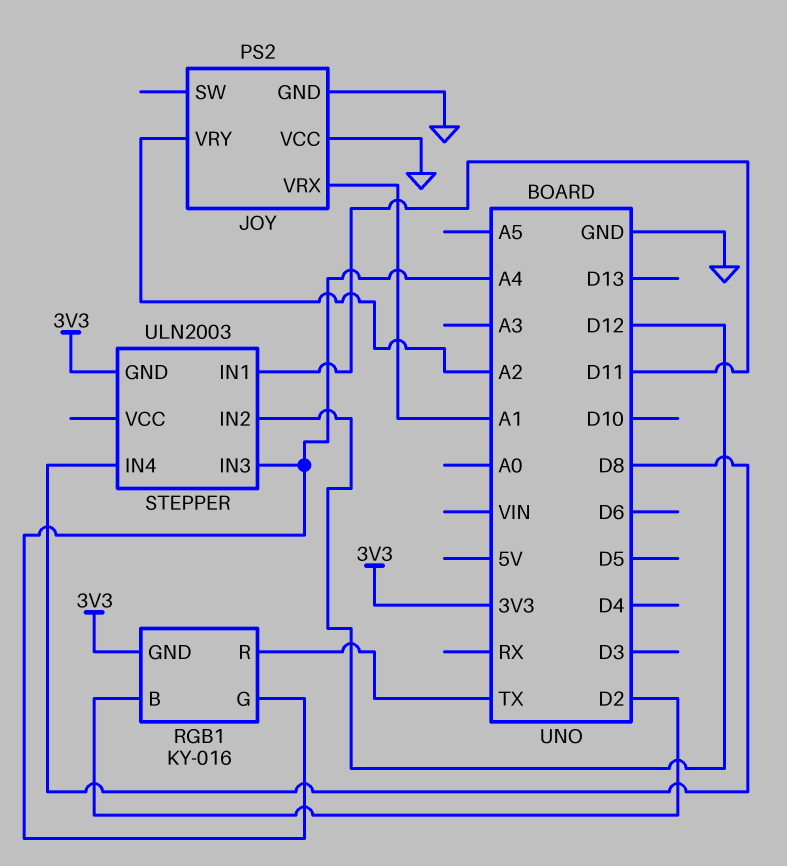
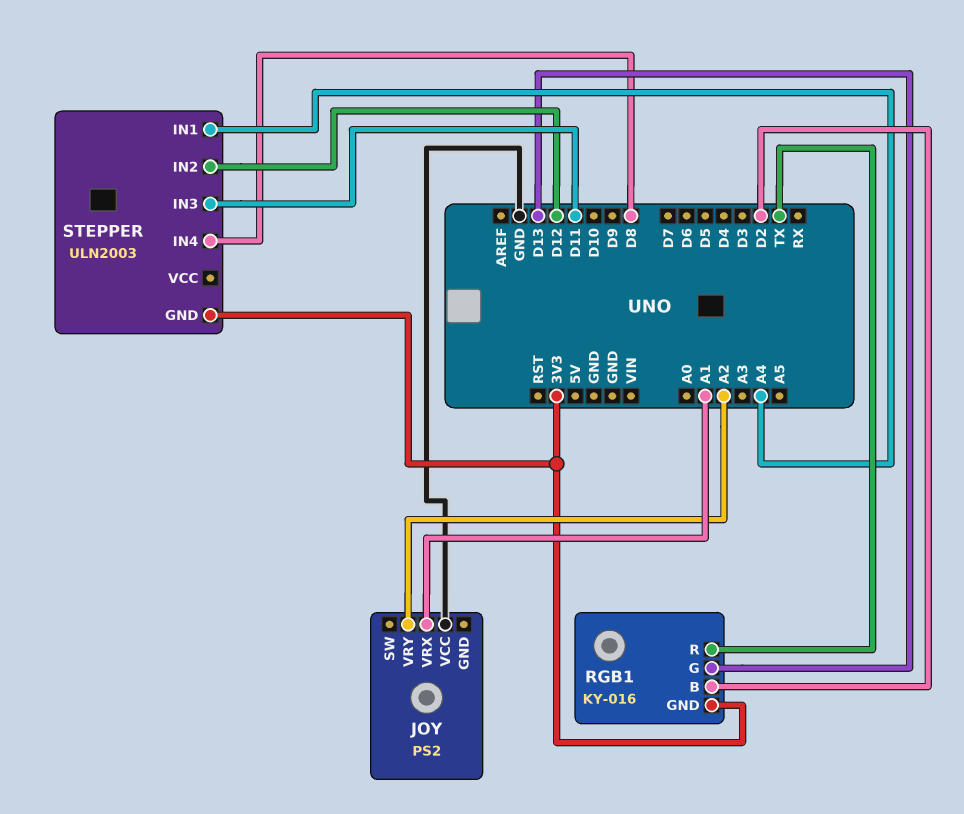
JOY pin GND: GND -> none
RGB1 pin G: A4 -> D13
STEPPER pin IN1: D11 -> A4
STEPPER pin IN3: A4 -> D11

